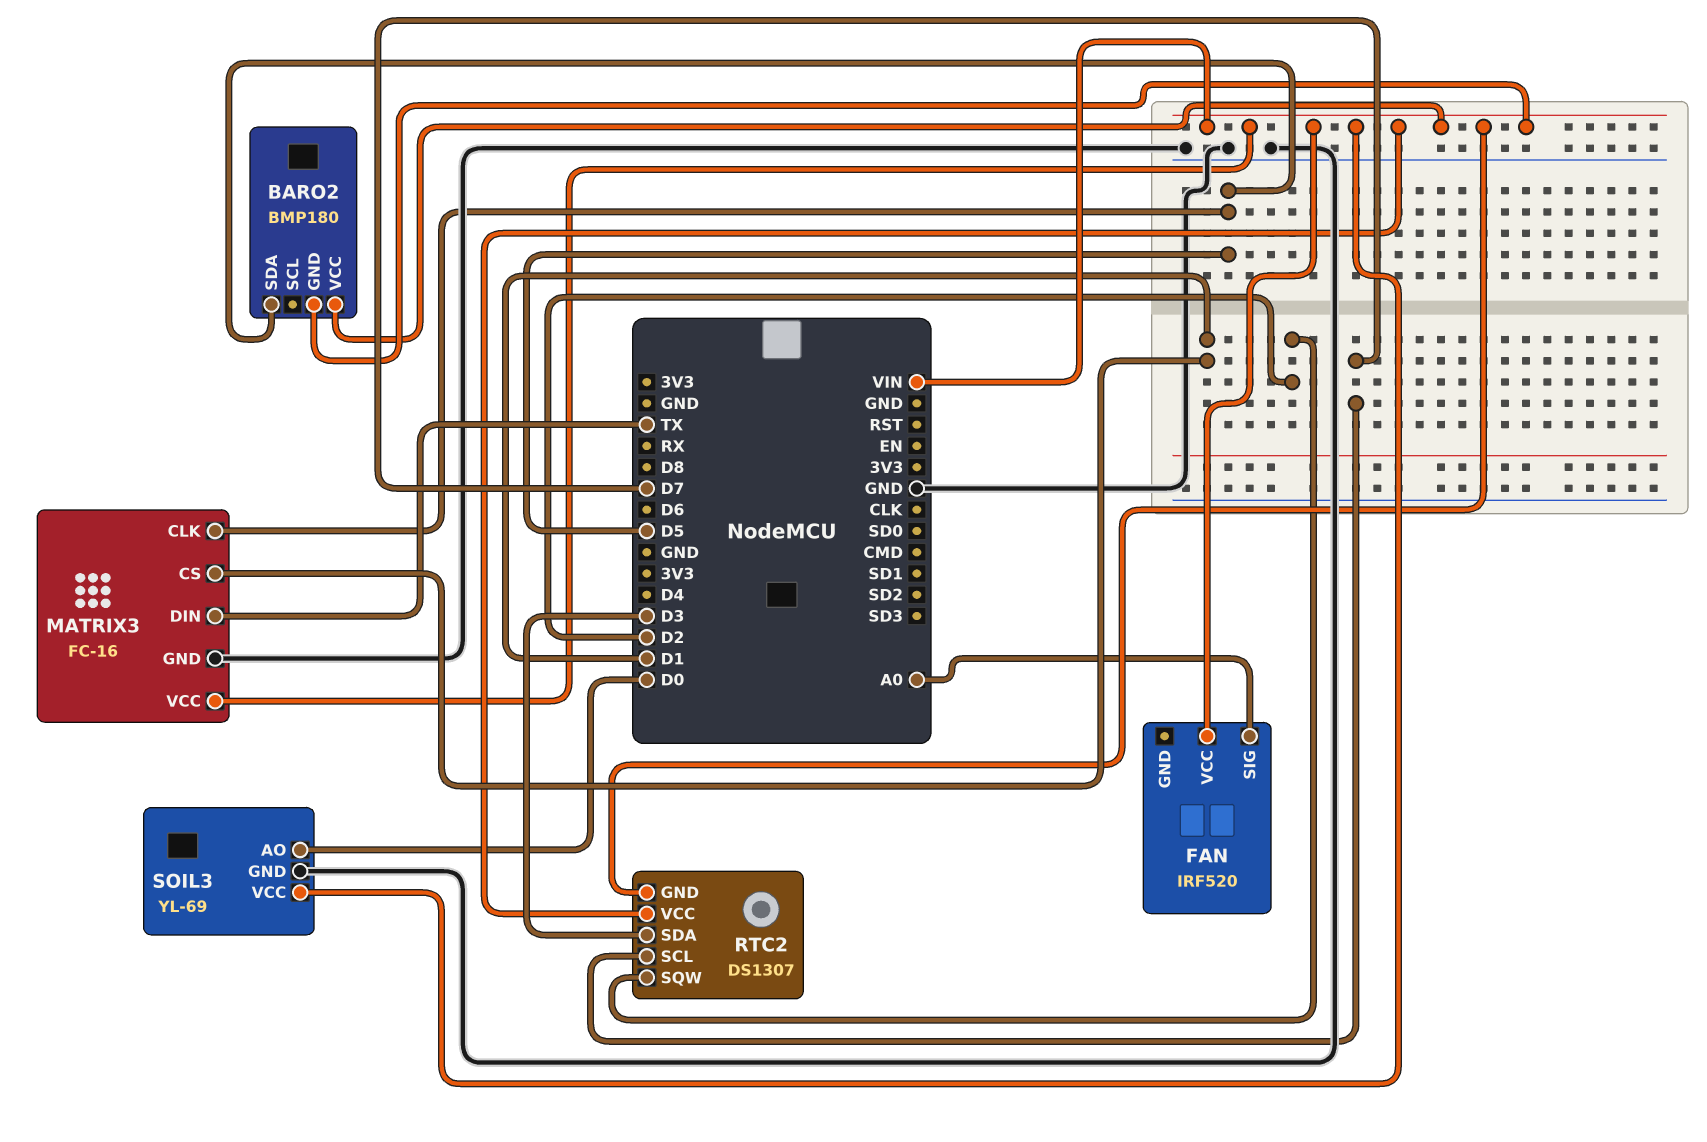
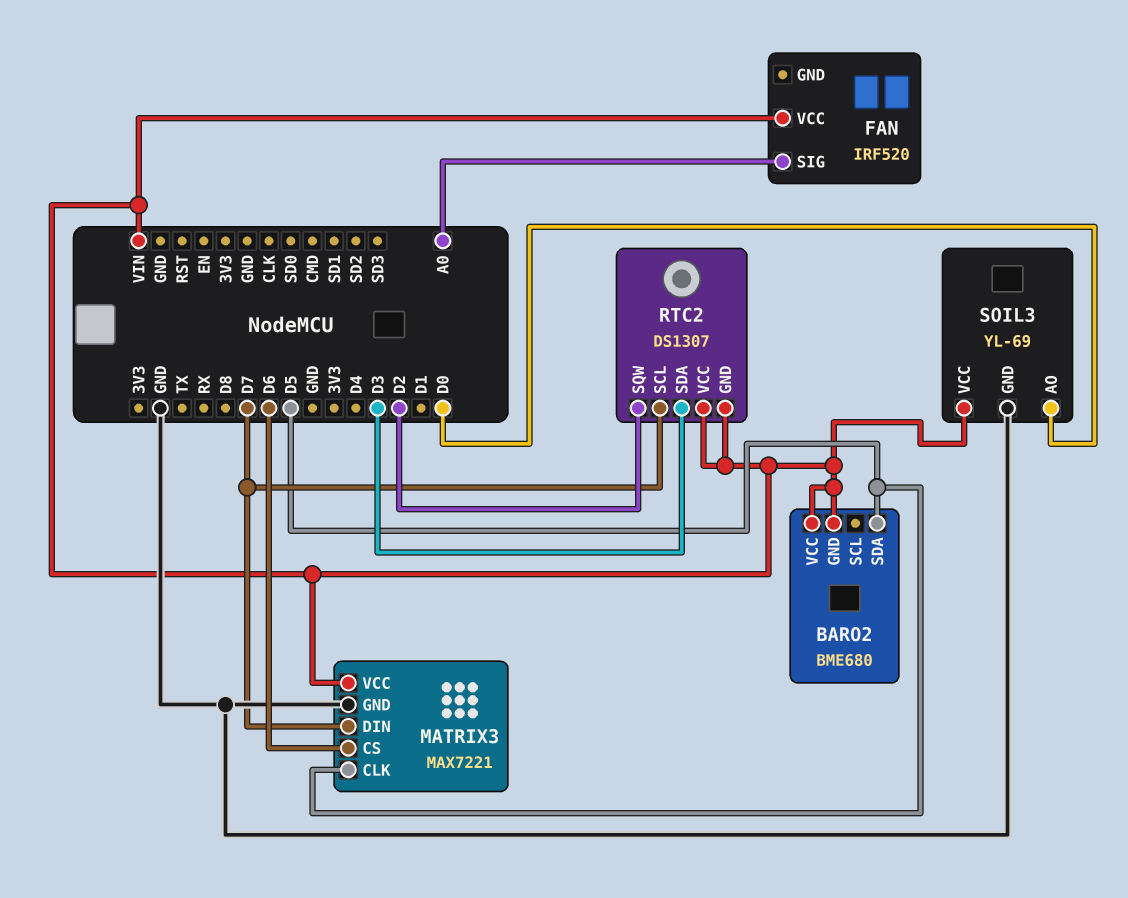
BARO2: BMP180 -> BME680
MATRIX3: FC-16 -> MAX7221
MATRIX3 pin CS: D1 -> D6
MATRIX3 pin DIN: TX -> D7

